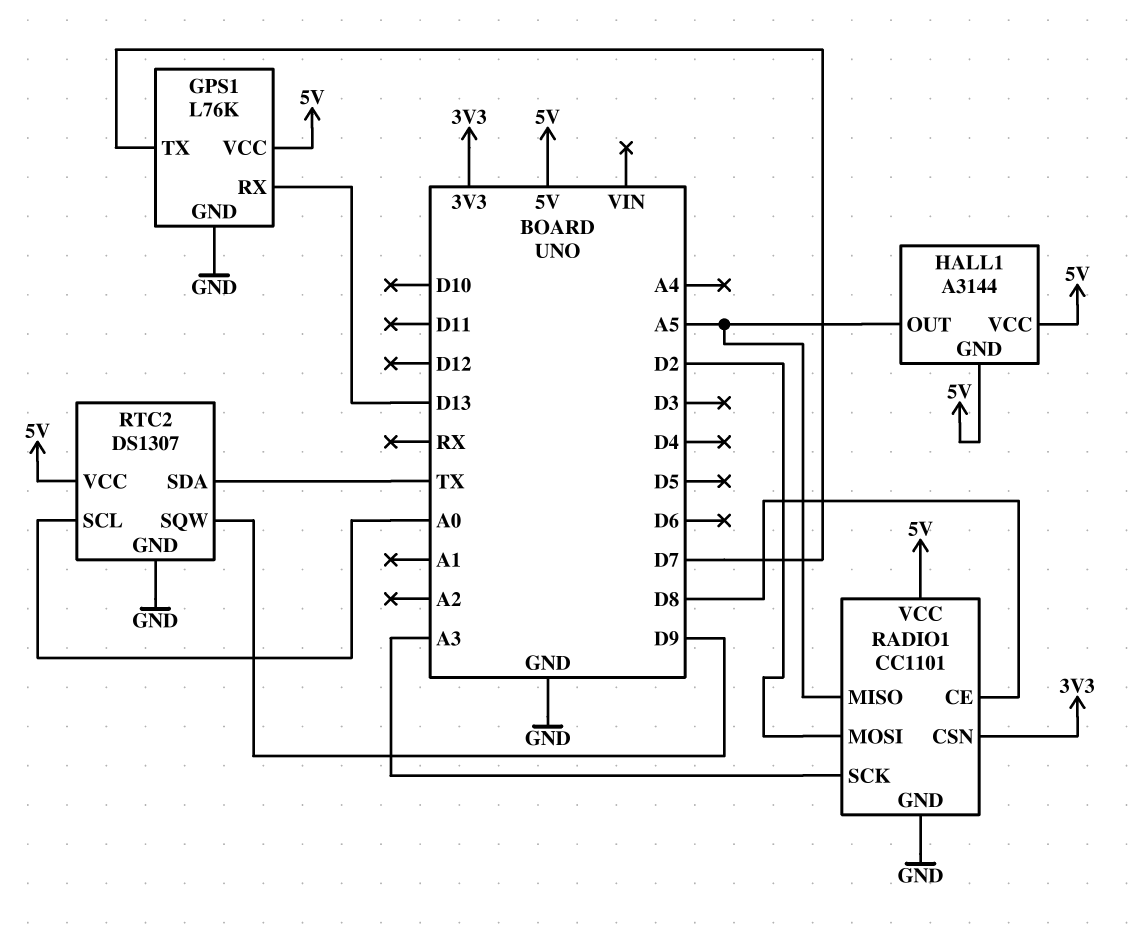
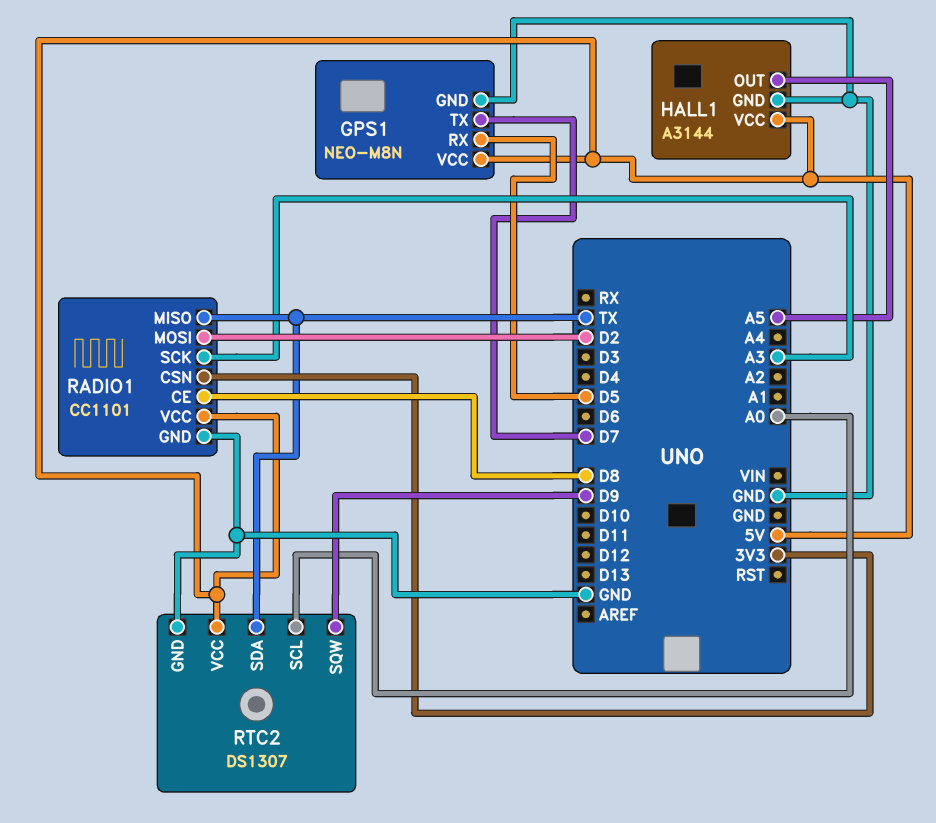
GPS1: L76K -> NEO-M8N
GPS1 pin RX: D13 -> D5
HALL1 pin GND: 5V -> GND
RADIO1 pin MISO: A5 -> TX

